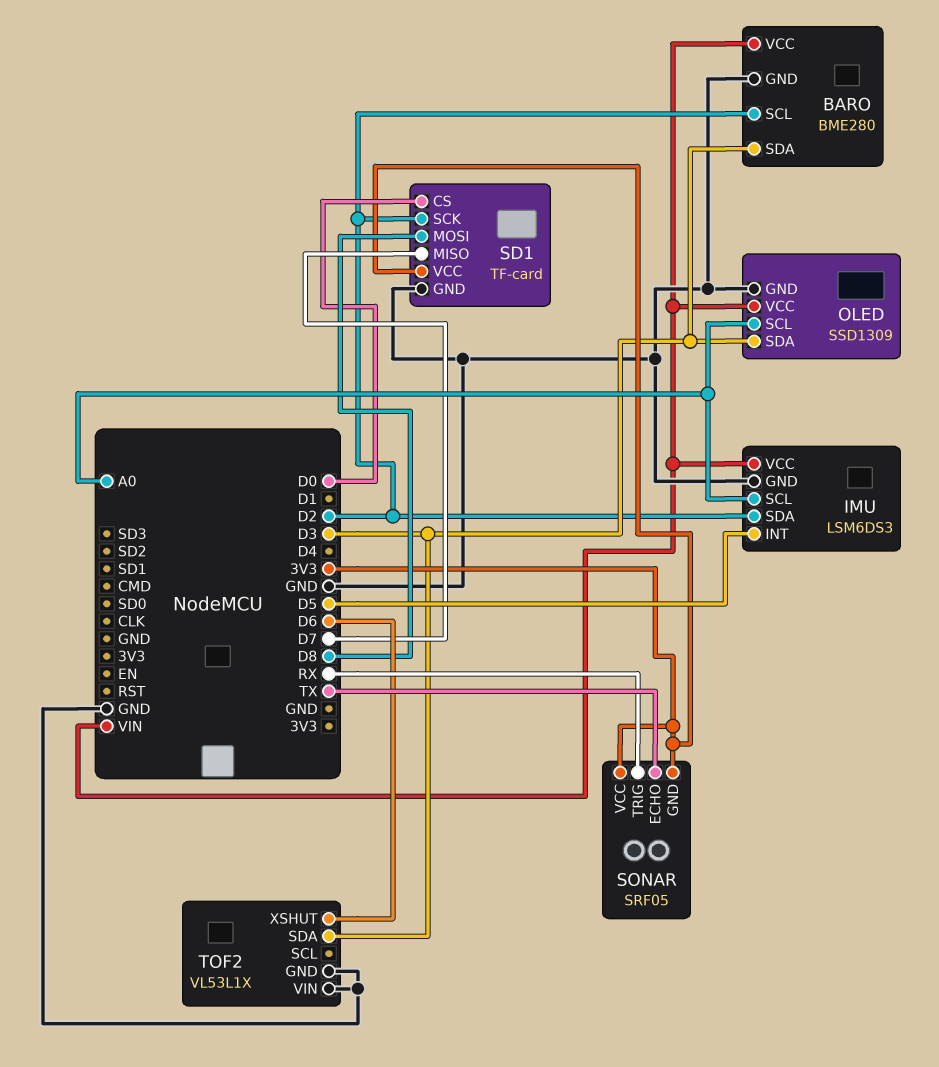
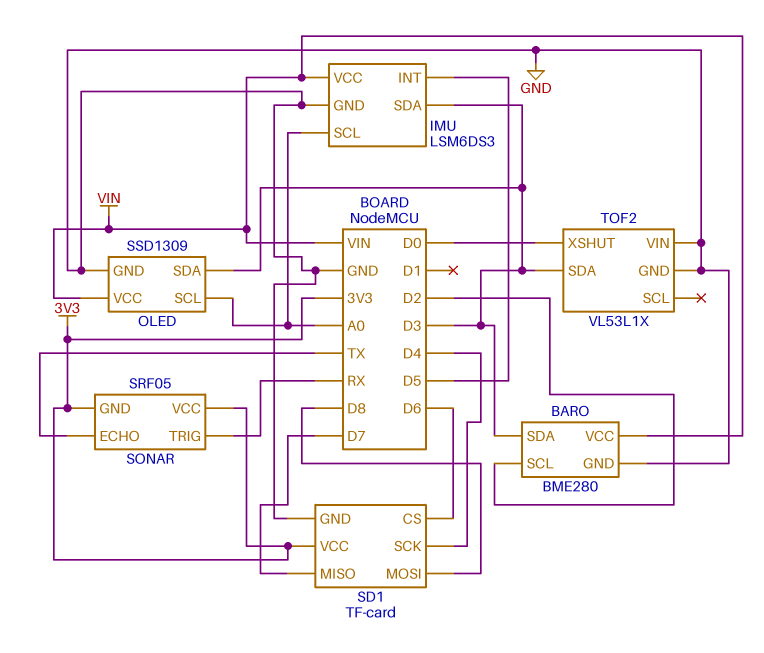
IMU pin SDA: D2 -> D3
SD1 pin CS: D0 -> D6
SD1 pin SCK: D2 -> D4
TOF2 pin XSHUT: D6 -> D0

